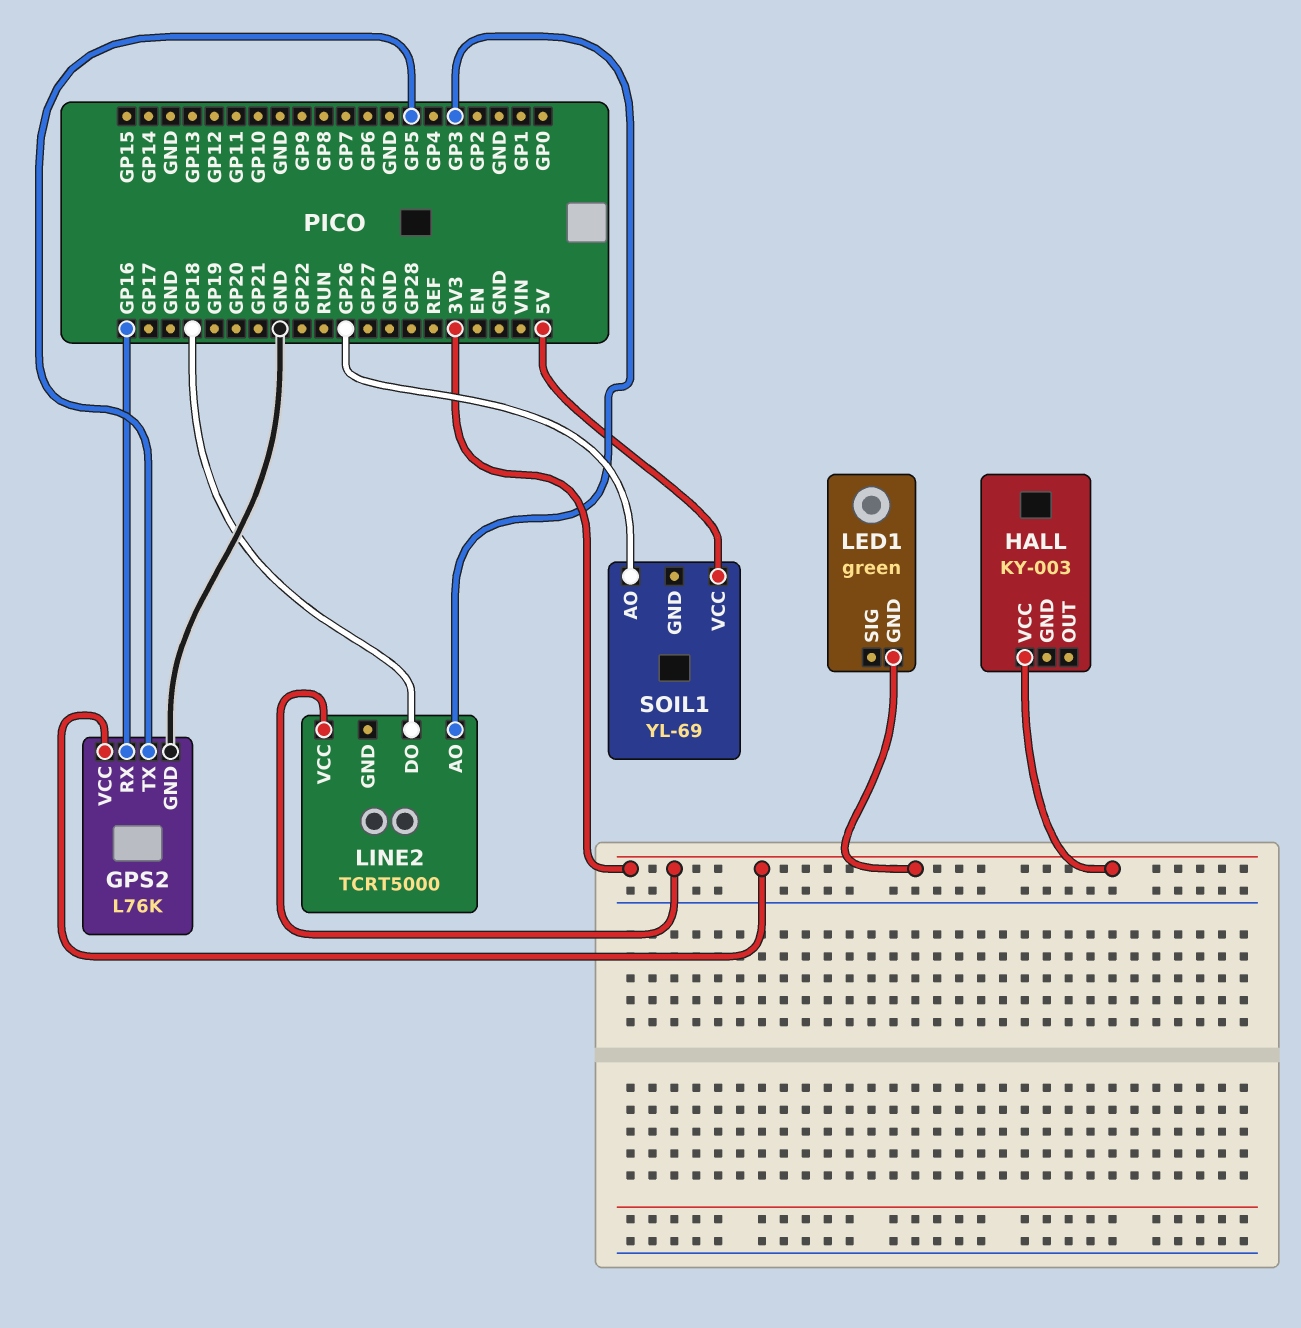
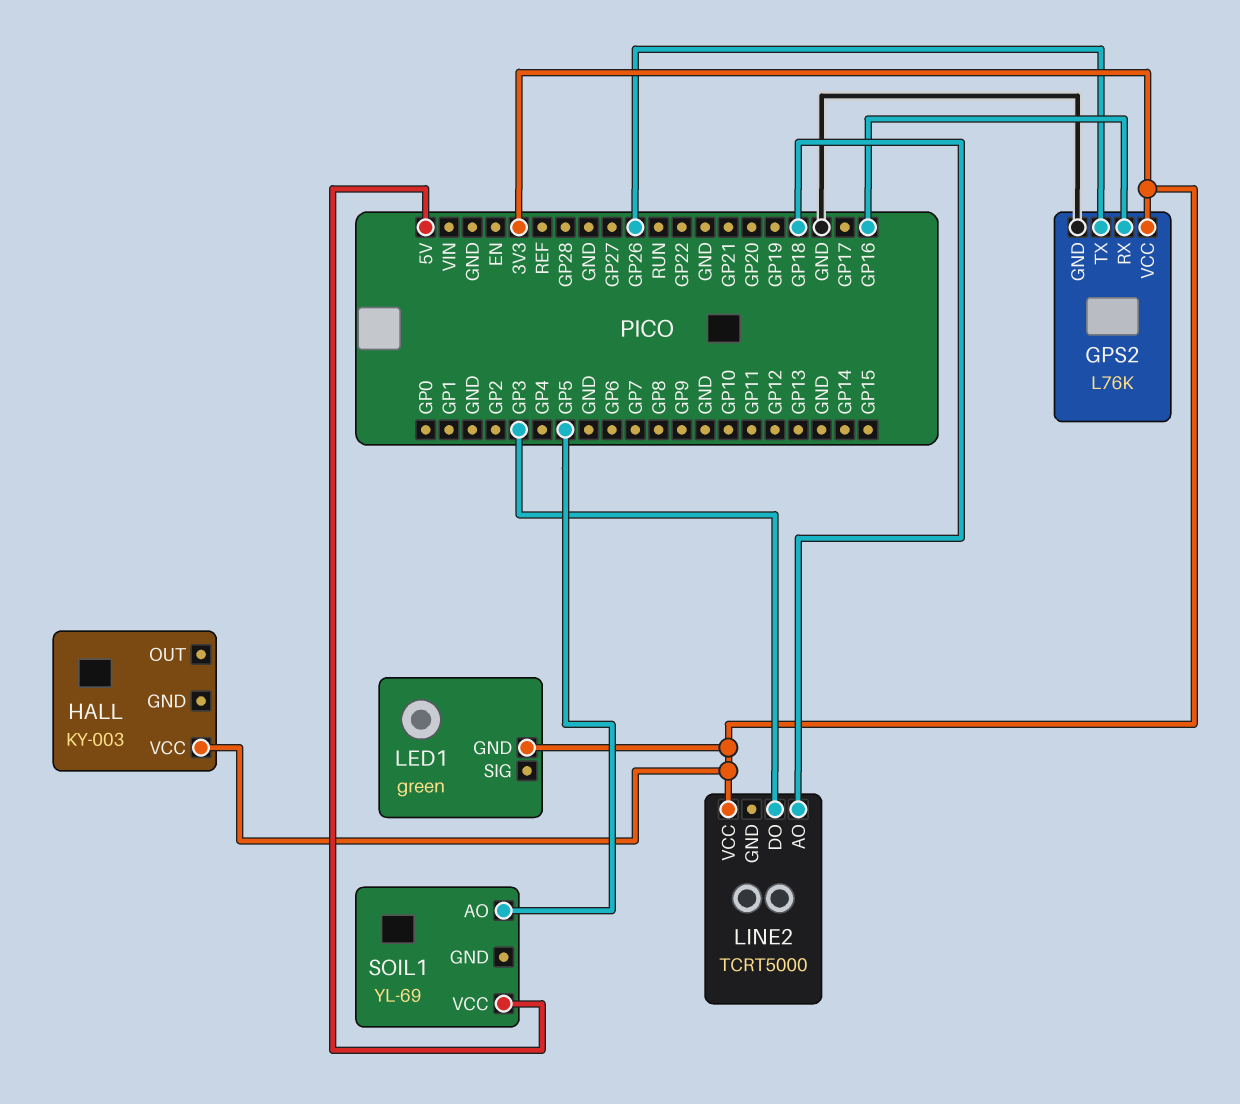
GPS2 pin TX: GP5 -> GP26
LINE2 pin AO: GP3 -> GP18
LINE2 pin DO: GP18 -> GP3
SOIL1 pin AO: GP26 -> GP5

